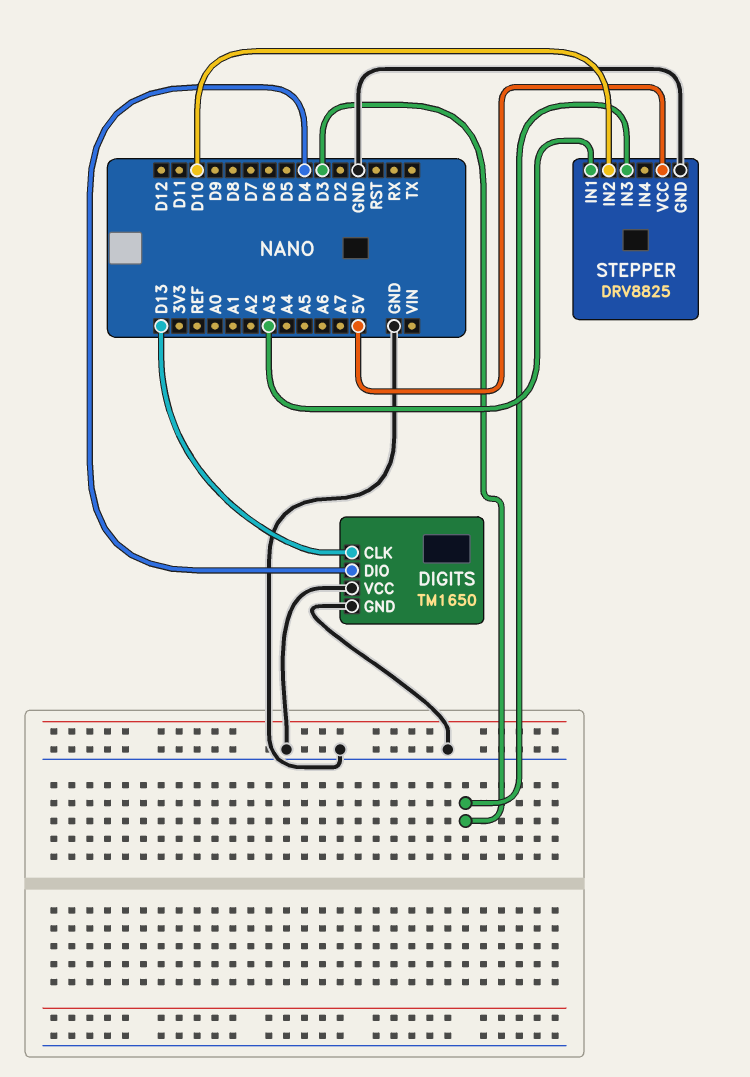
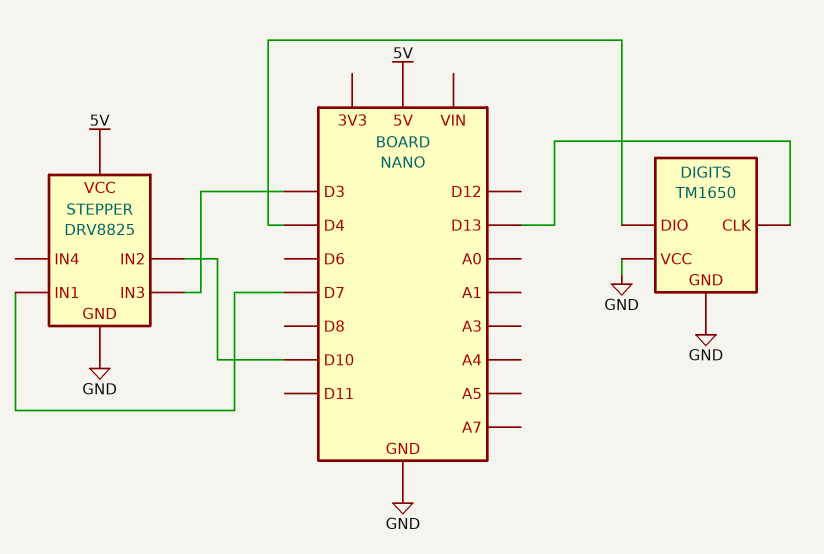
STEPPER pin IN1: A3 -> D7

